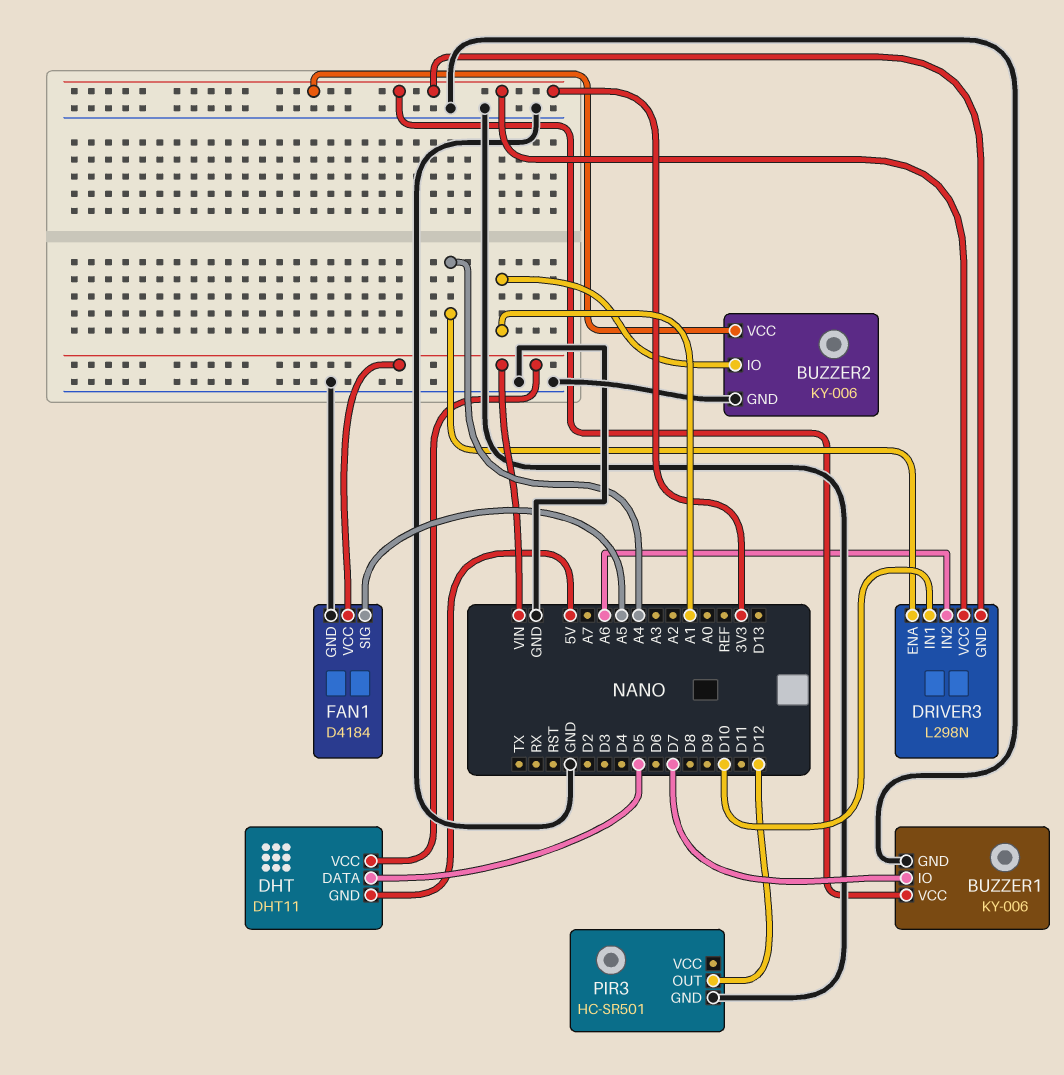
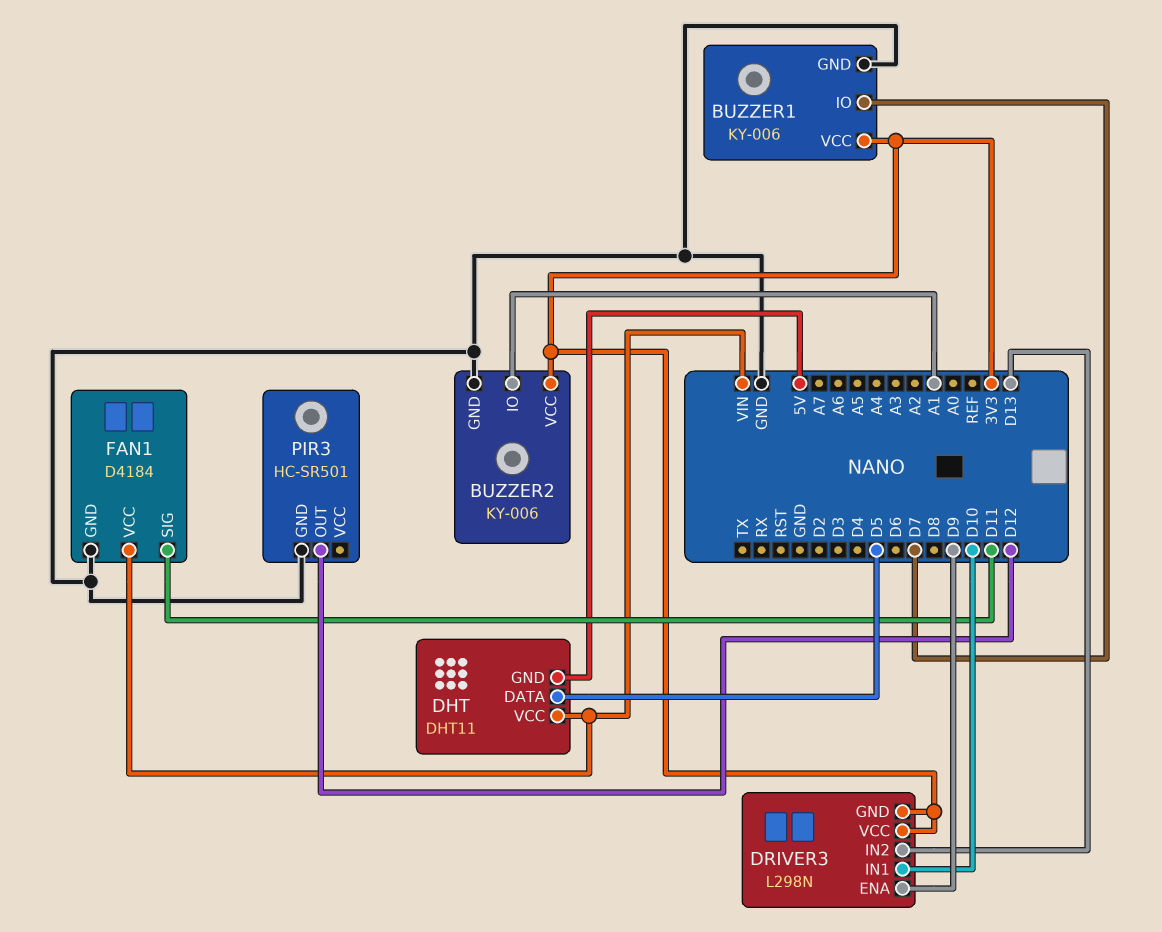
DRIVER3 pin ENA: A4 -> D9
DRIVER3 pin IN2: A6 -> D13
FAN1 pin SIG: A5 -> D11

